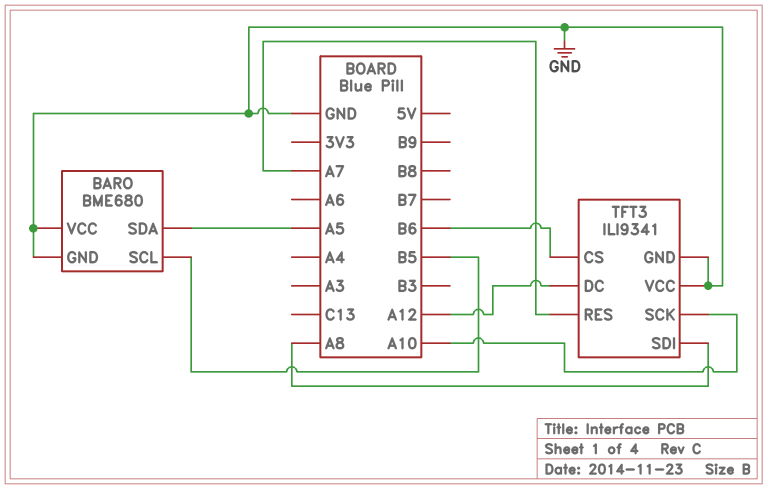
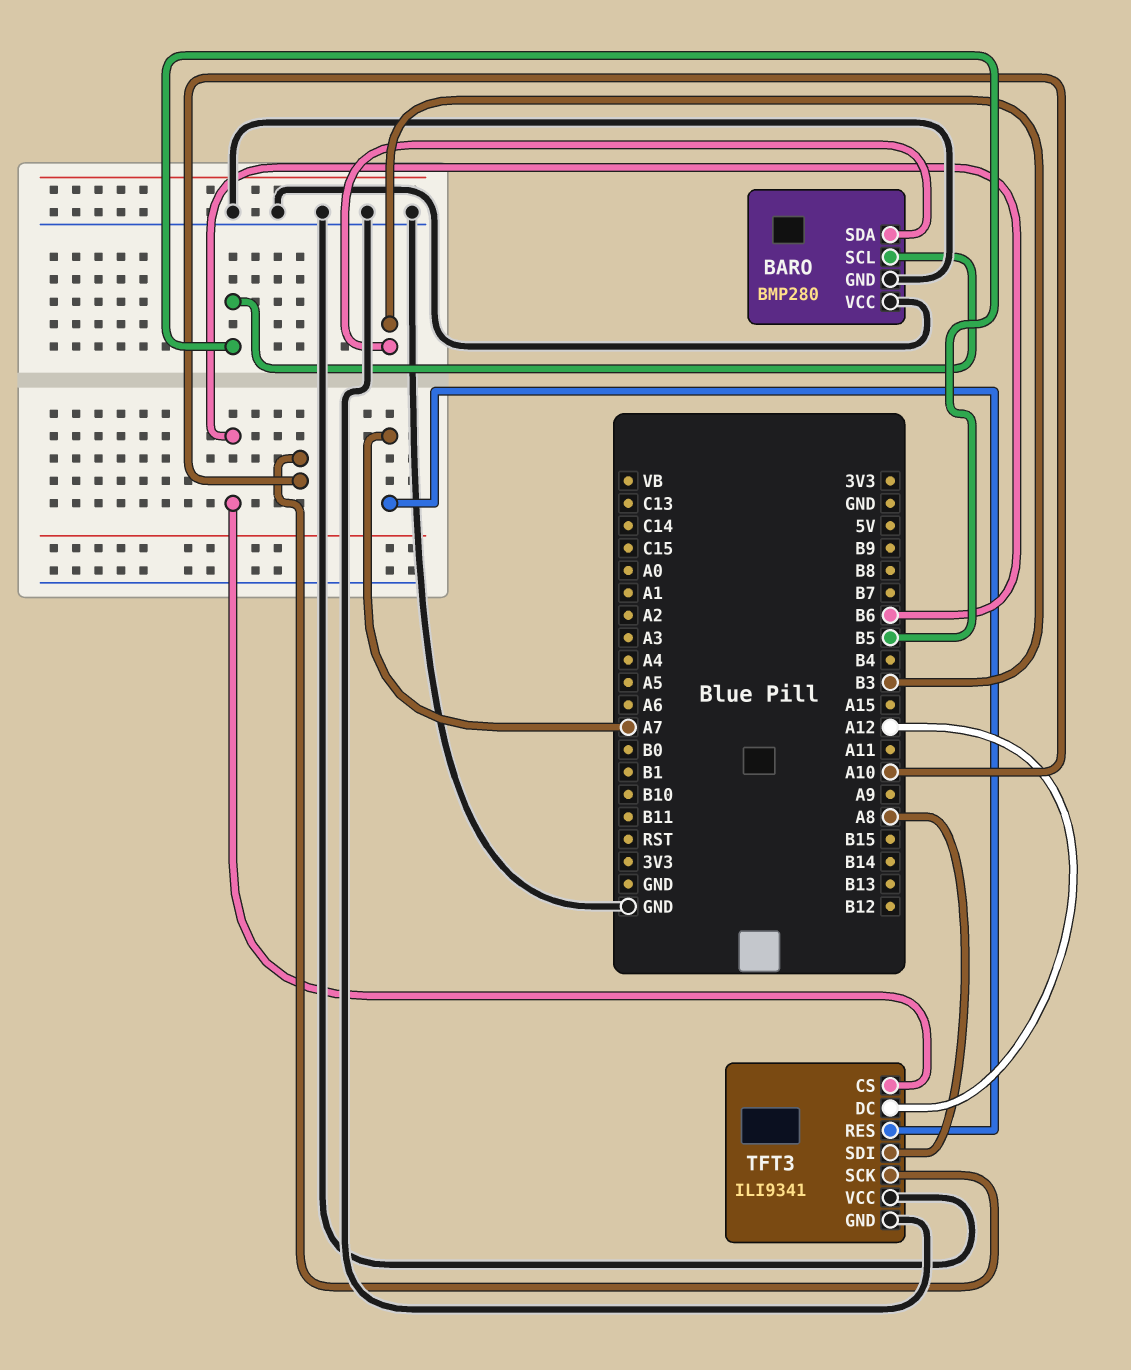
BARO: BME680 -> BMP280
BARO pin SDA: A5 -> B3

